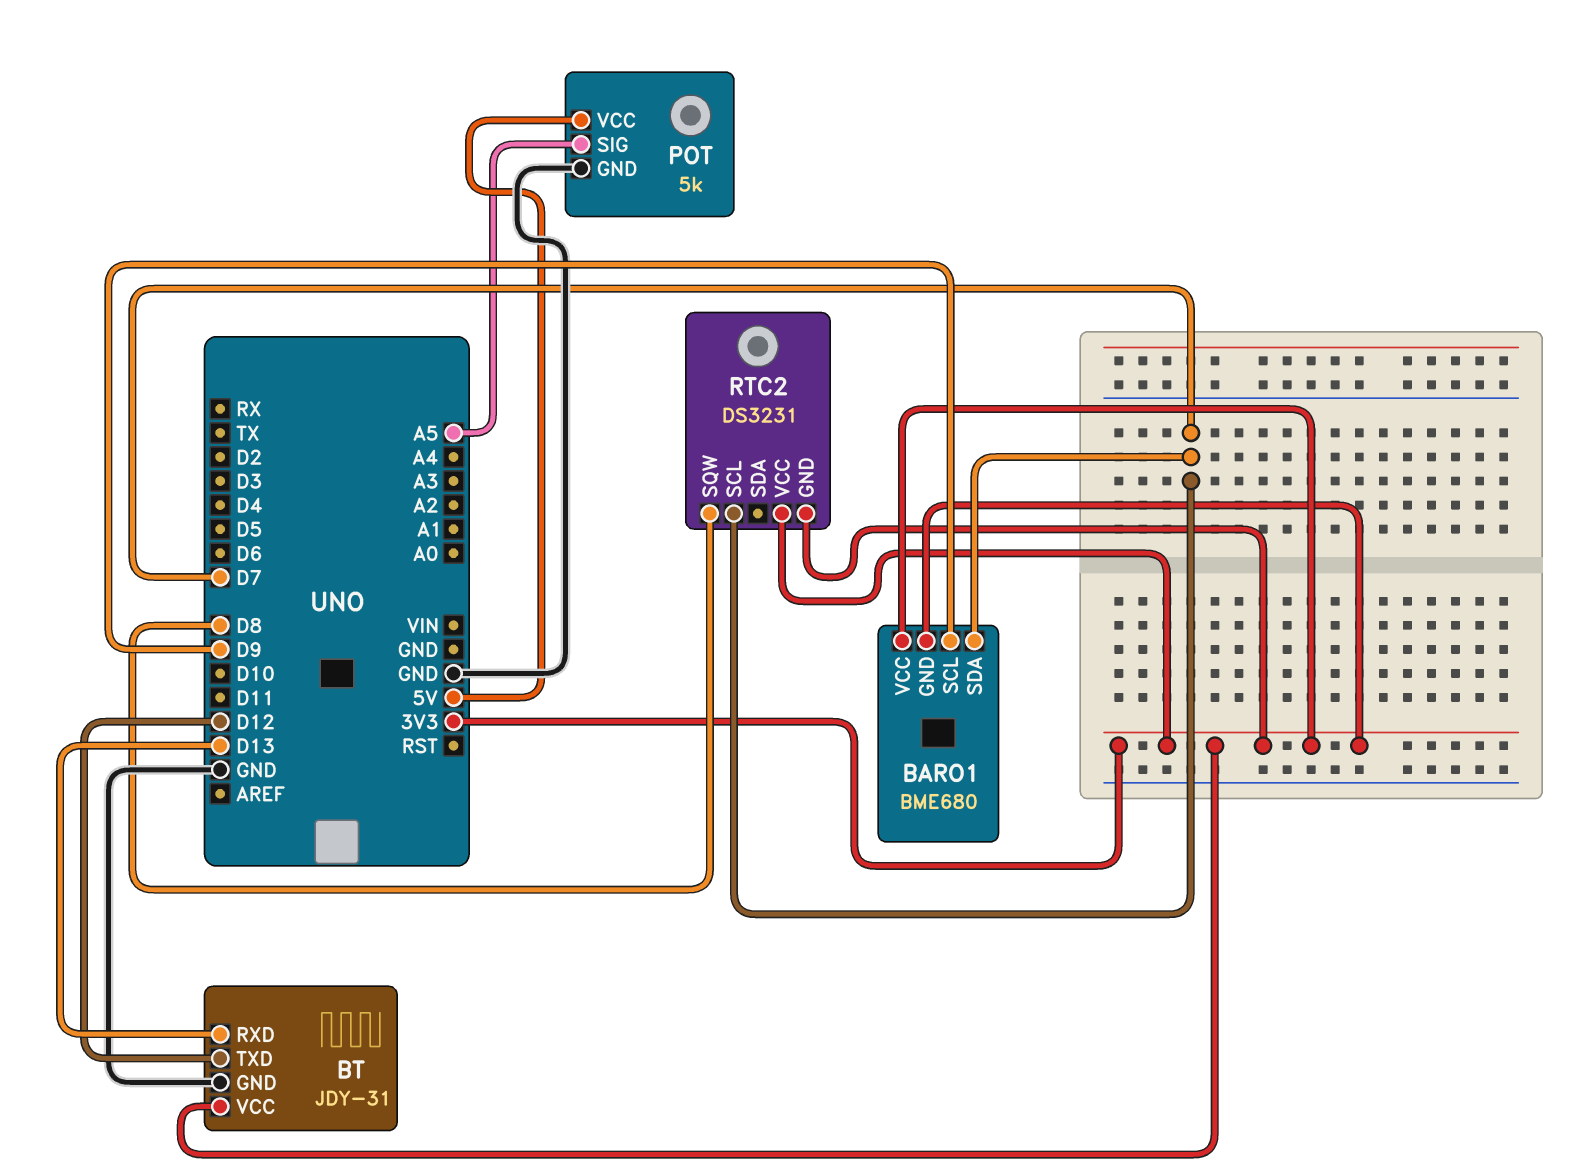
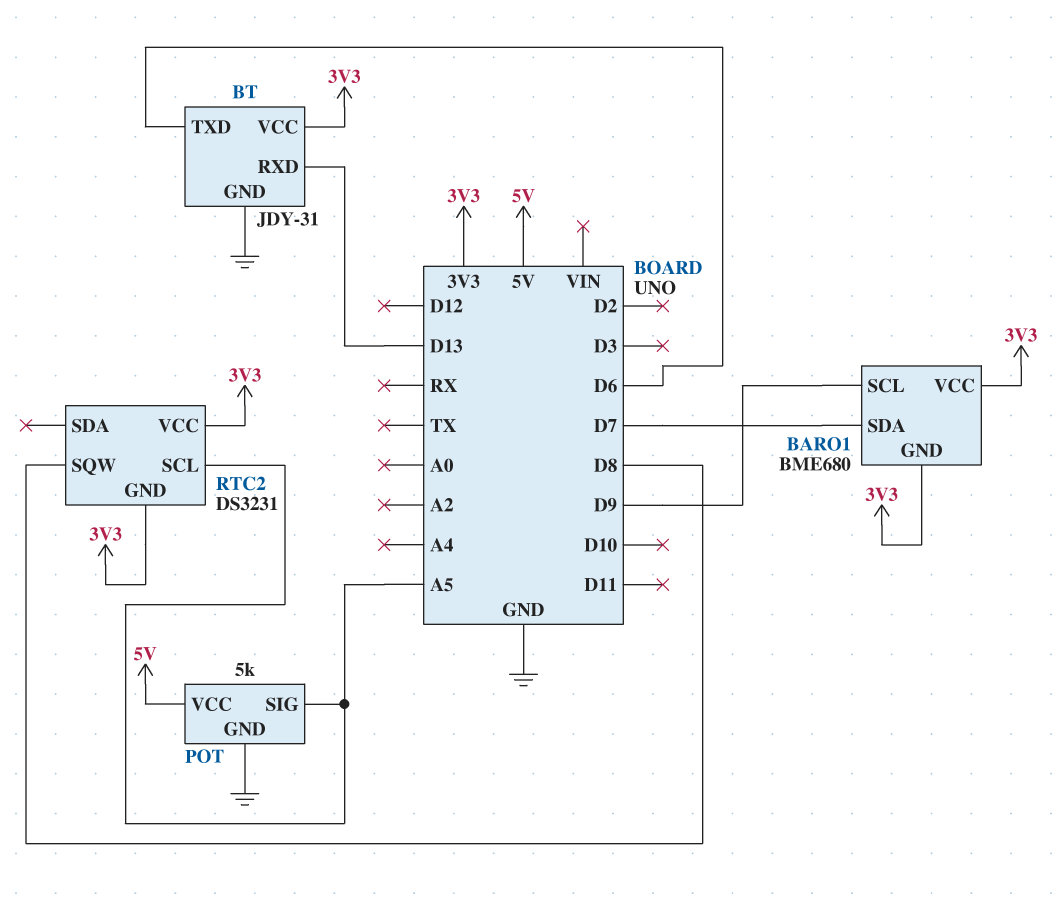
BT pin TXD: D12 -> D6
RTC2 pin SCL: D7 -> A5

